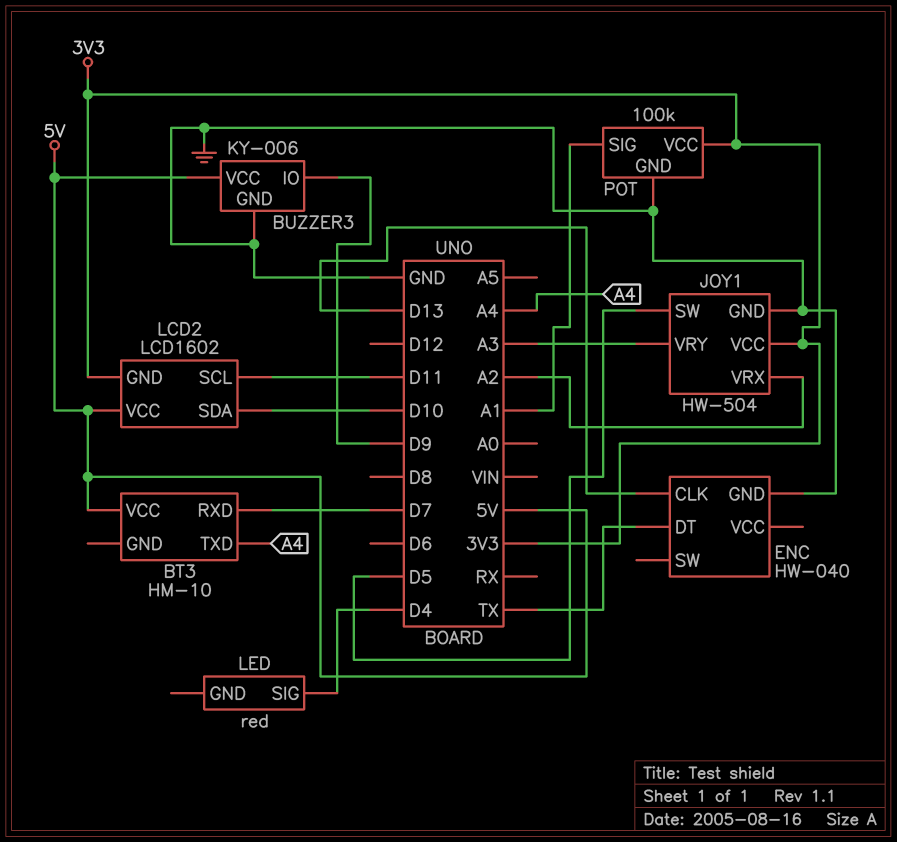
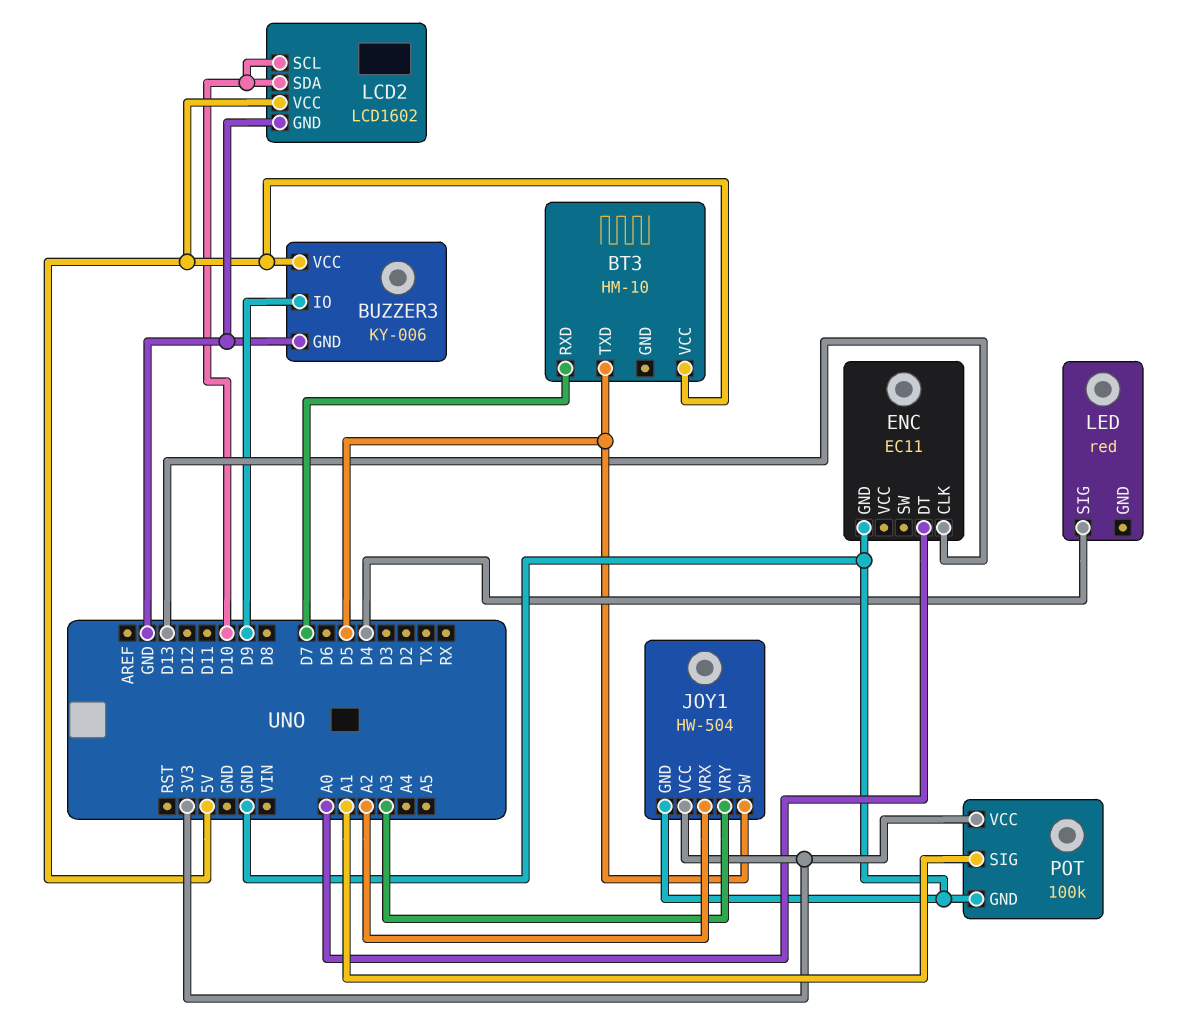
BT3 pin TXD: A4 -> D5
ENC: HW-040 -> EC11
ENC pin DT: TX -> A0
LCD2 pin GND: 3V3 -> GND
LCD2 pin SCL: D11 -> D10

